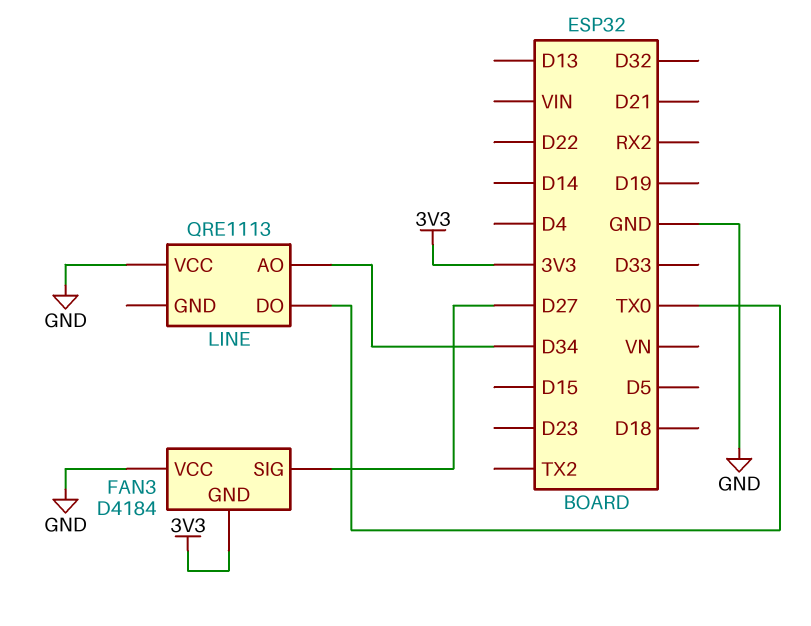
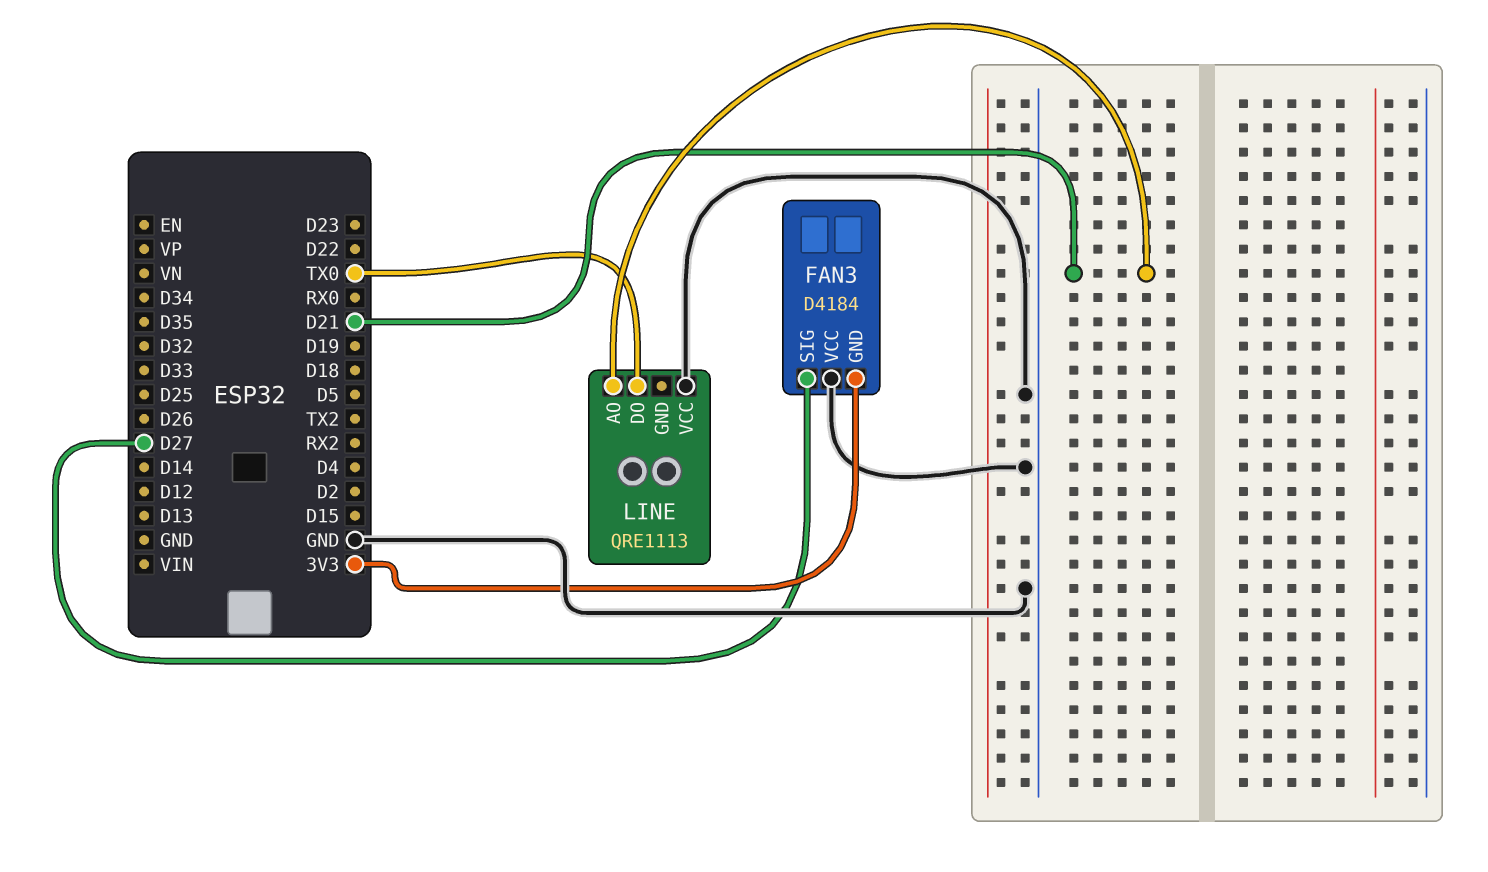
LINE pin AO: D34 -> D21

